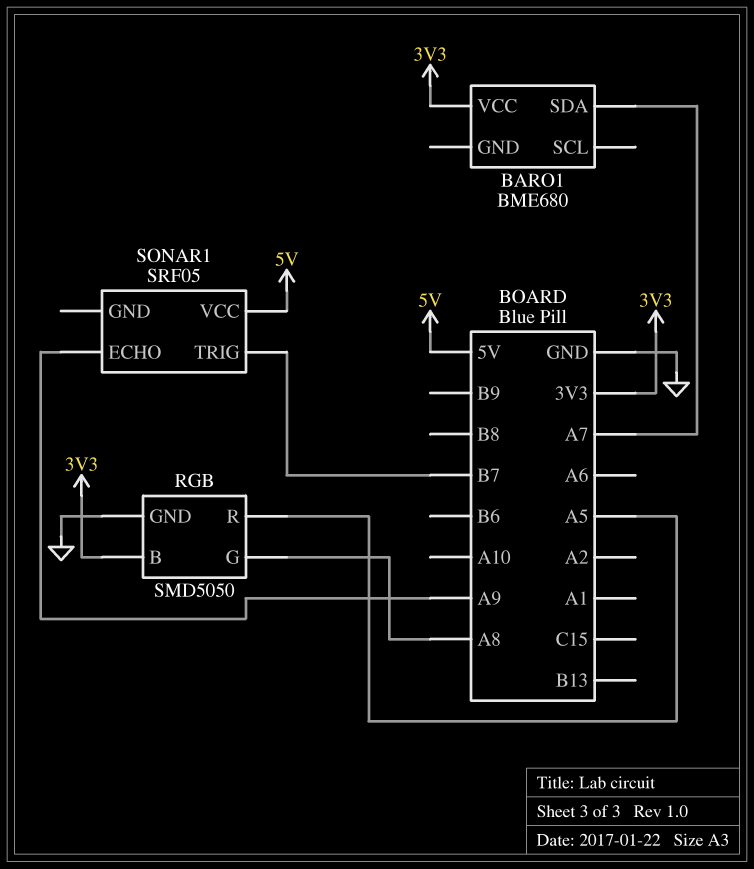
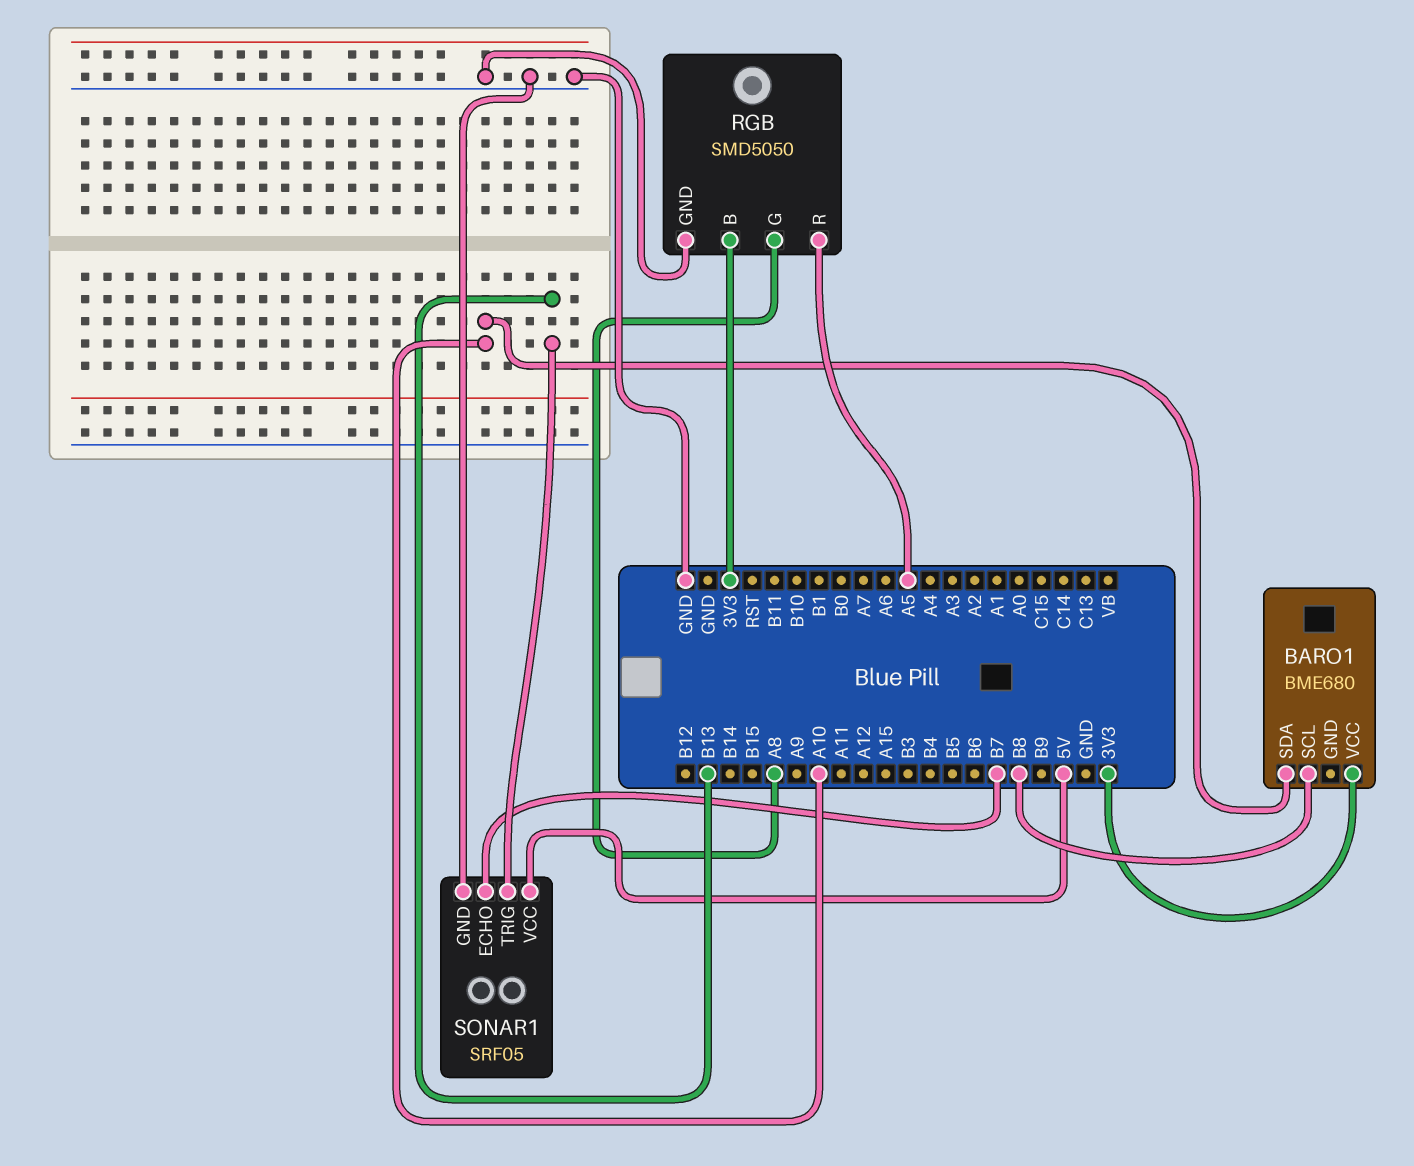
BARO1 pin SCL: none -> B8
BARO1 pin SDA: A7 -> A10
SONAR1 pin ECHO: A9 -> B7
SONAR1 pin GND: none -> GND
SONAR1 pin TRIG: B7 -> B13

